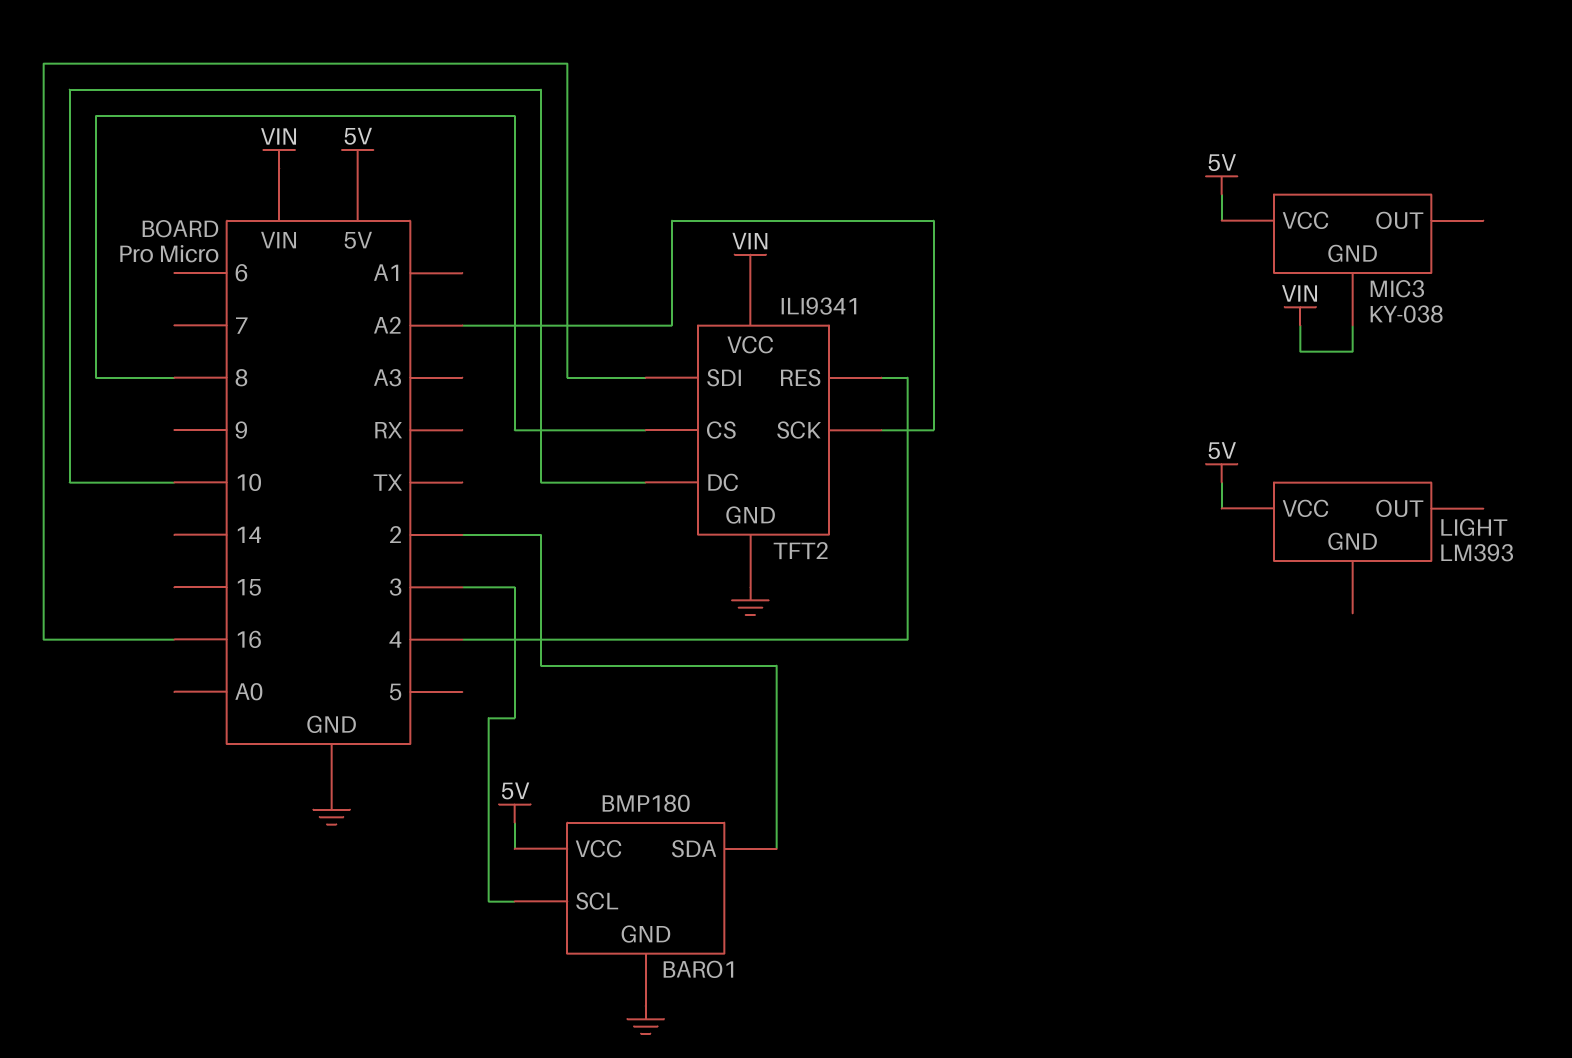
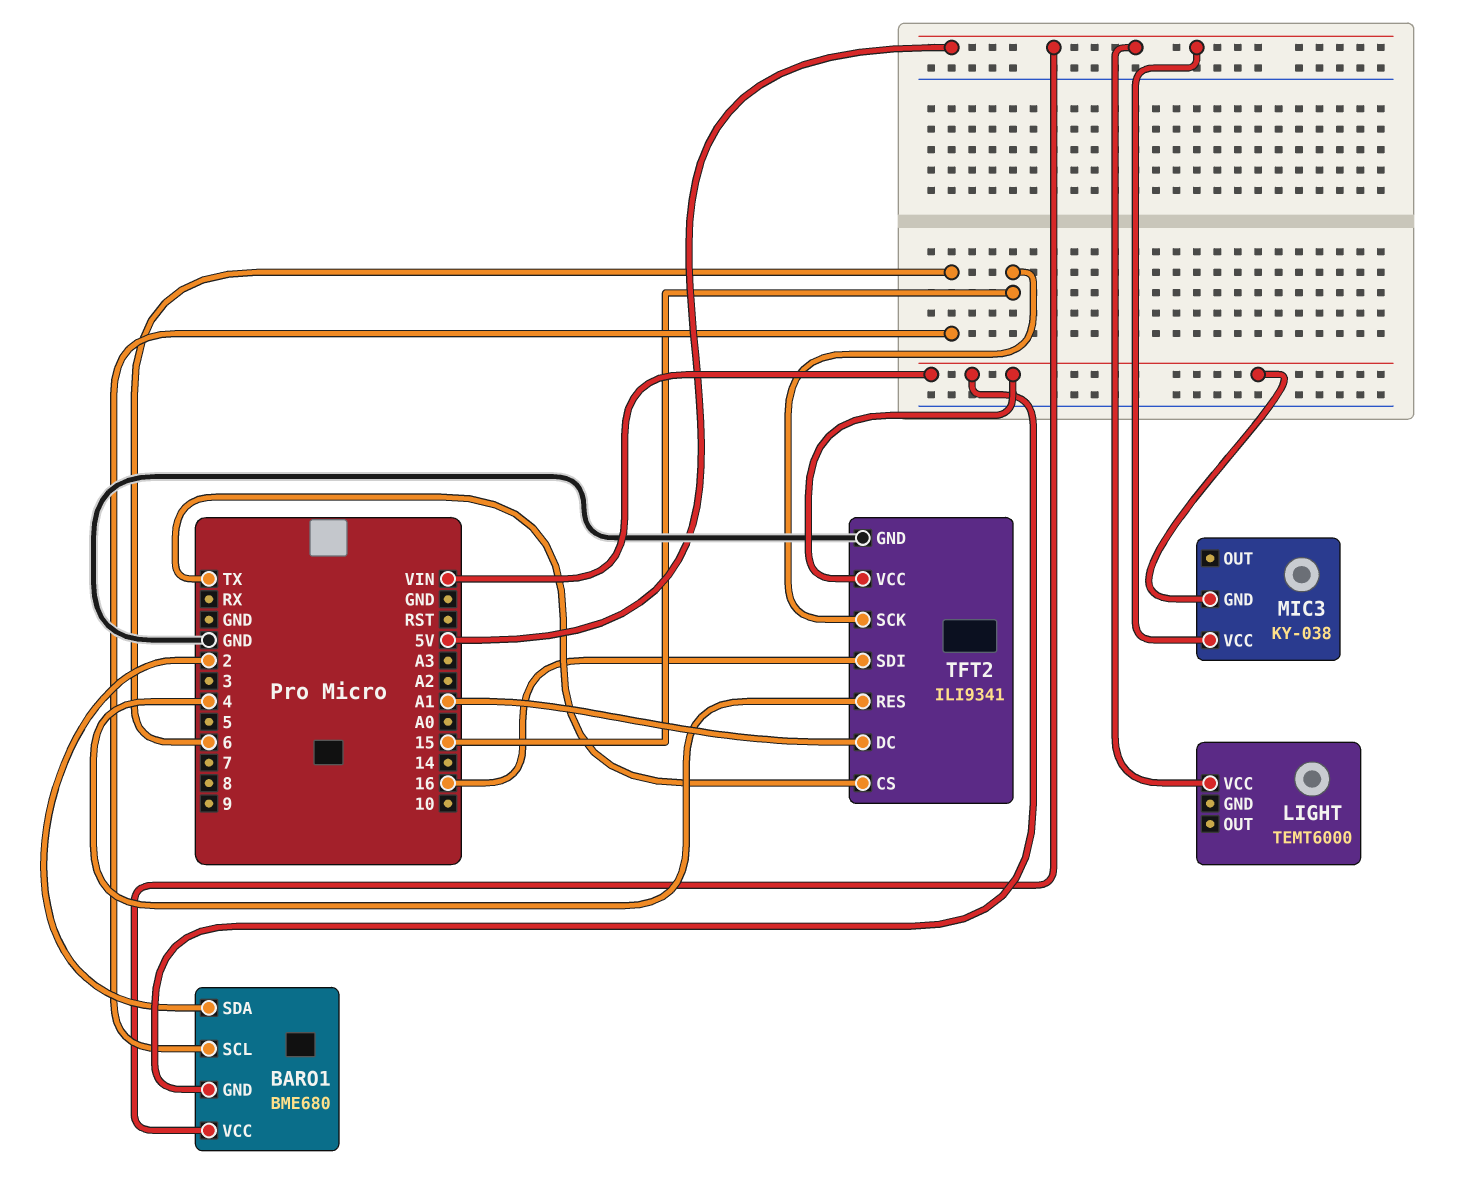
BARO1: BMP180 -> BME680
BARO1 pin GND: GND -> VIN
BARO1 pin SCL: 3 -> 6
LIGHT: LM393 -> TEMT6000
TFT2 pin CS: 8 -> TX
TFT2 pin DC: 10 -> A1
TFT2 pin SCK: A2 -> 15

